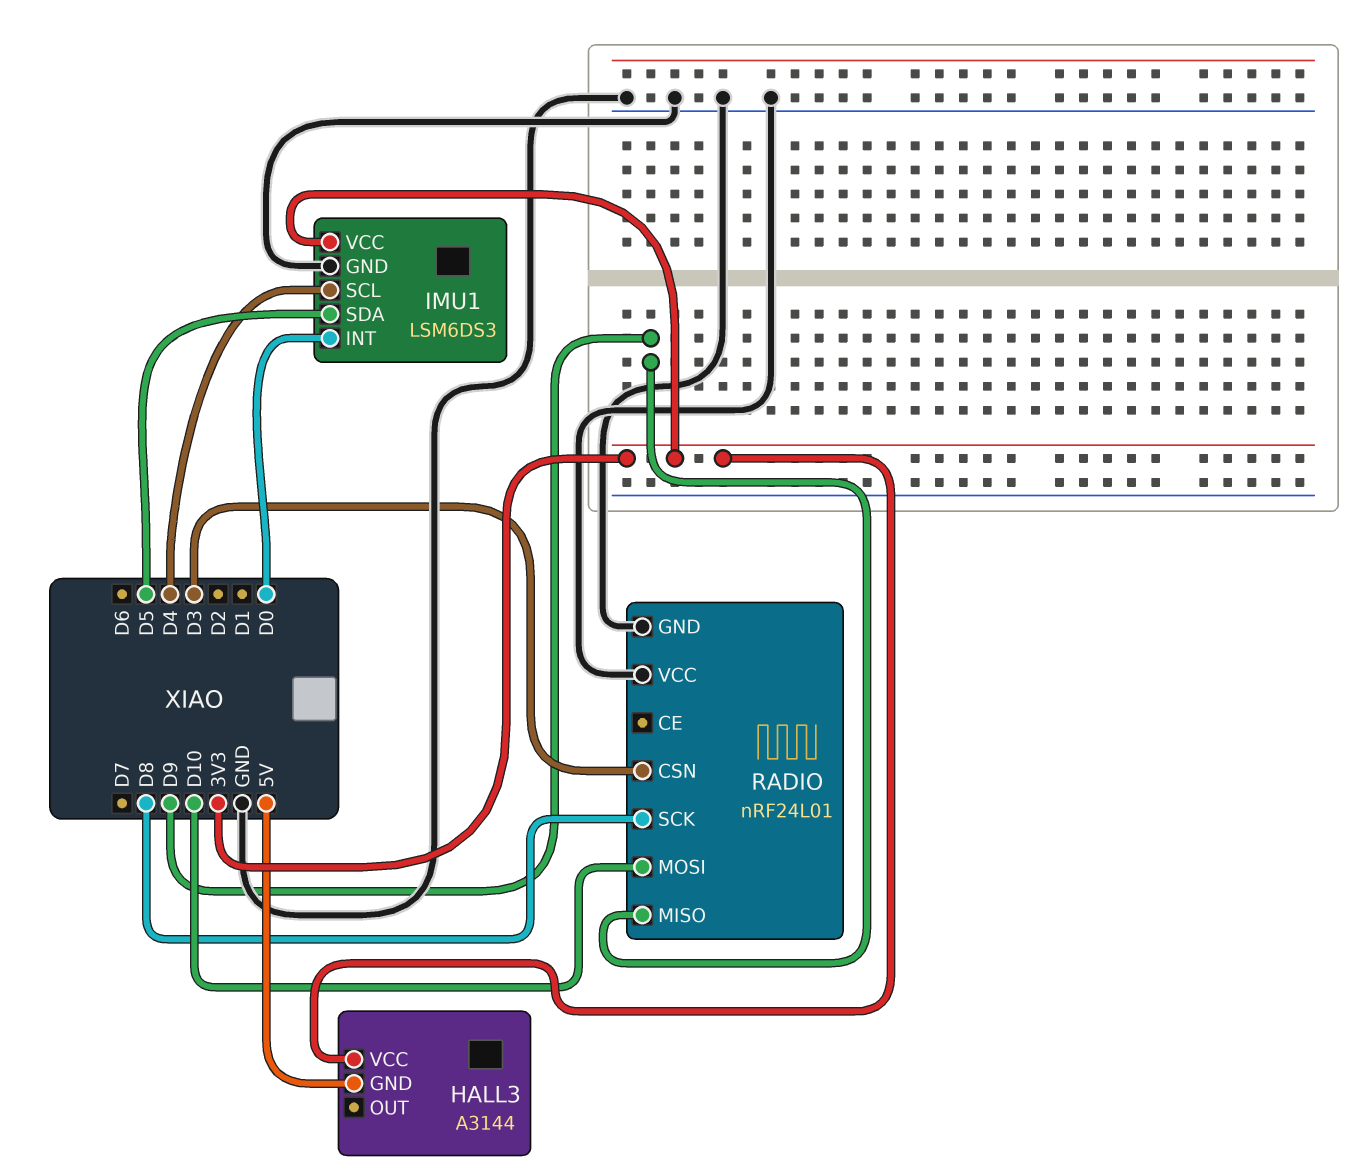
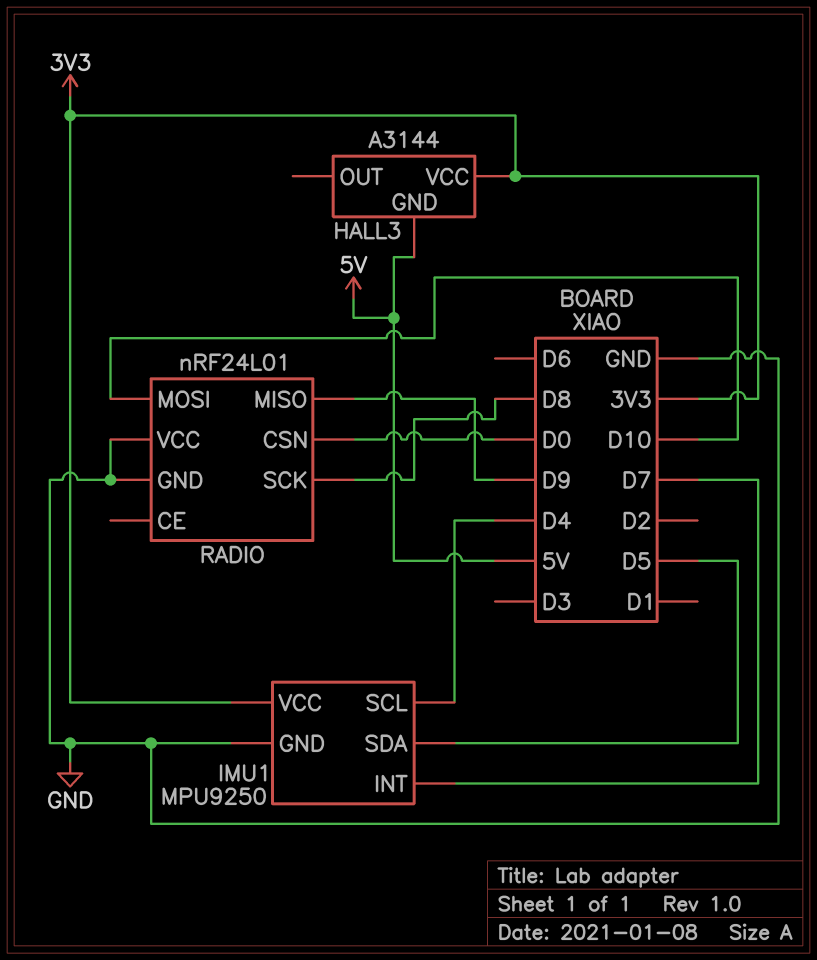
IMU1: LSM6DS3 -> MPU9250
IMU1 pin INT: D0 -> D7
RADIO pin CSN: D3 -> D0

